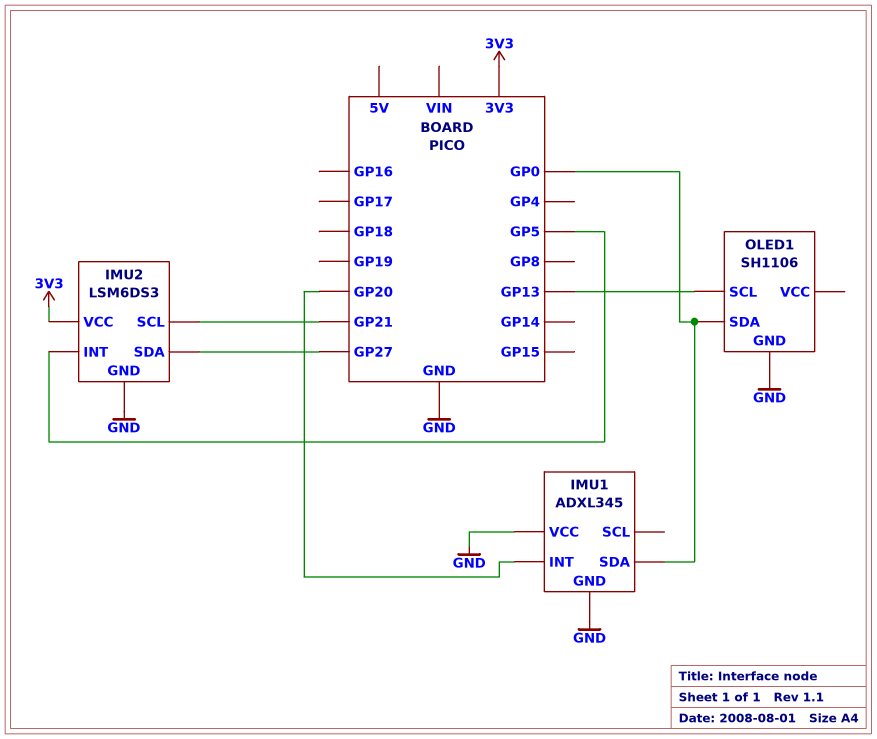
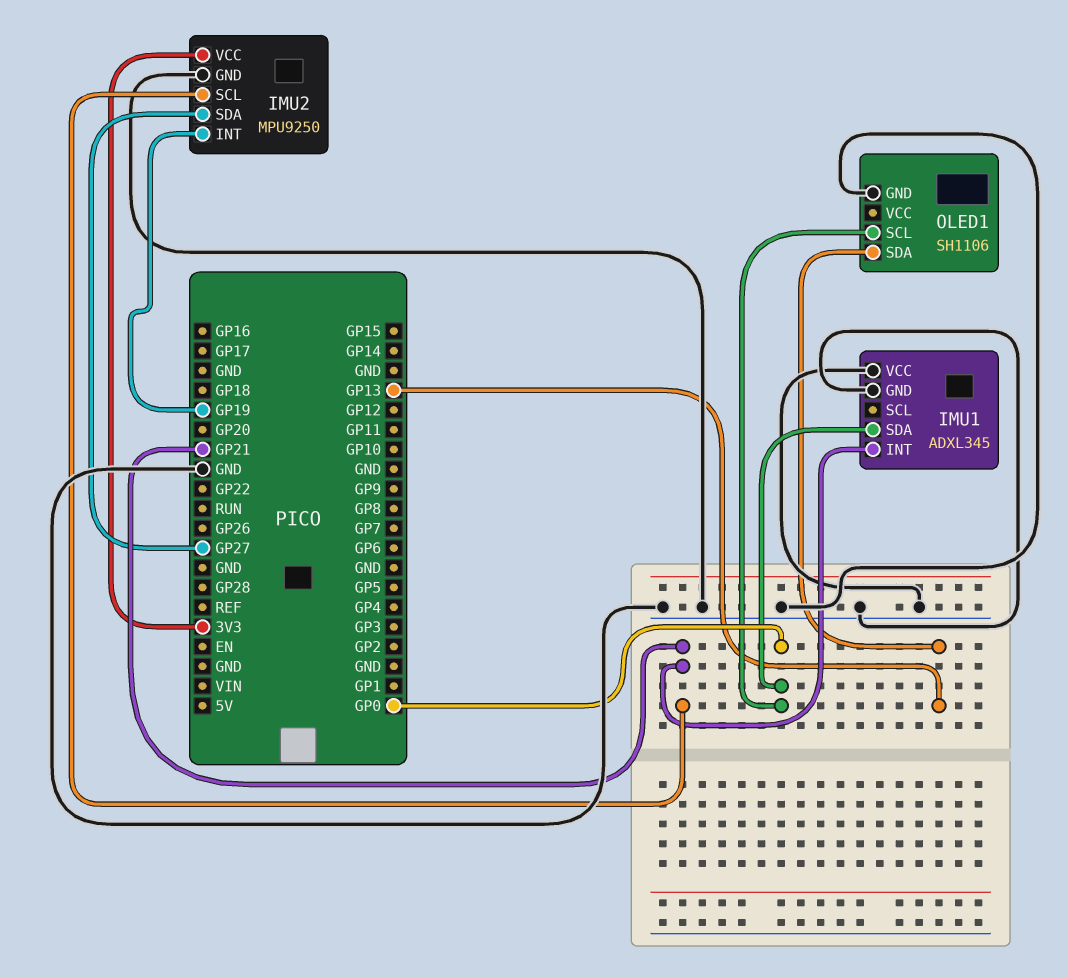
IMU1 pin INT: GP20 -> GP21
IMU2: LSM6DS3 -> MPU9250
IMU2 pin INT: GP5 -> GP19
OLED1 pin SCL: GP13 -> GP0
OLED1 pin SDA: GP0 -> GP13

